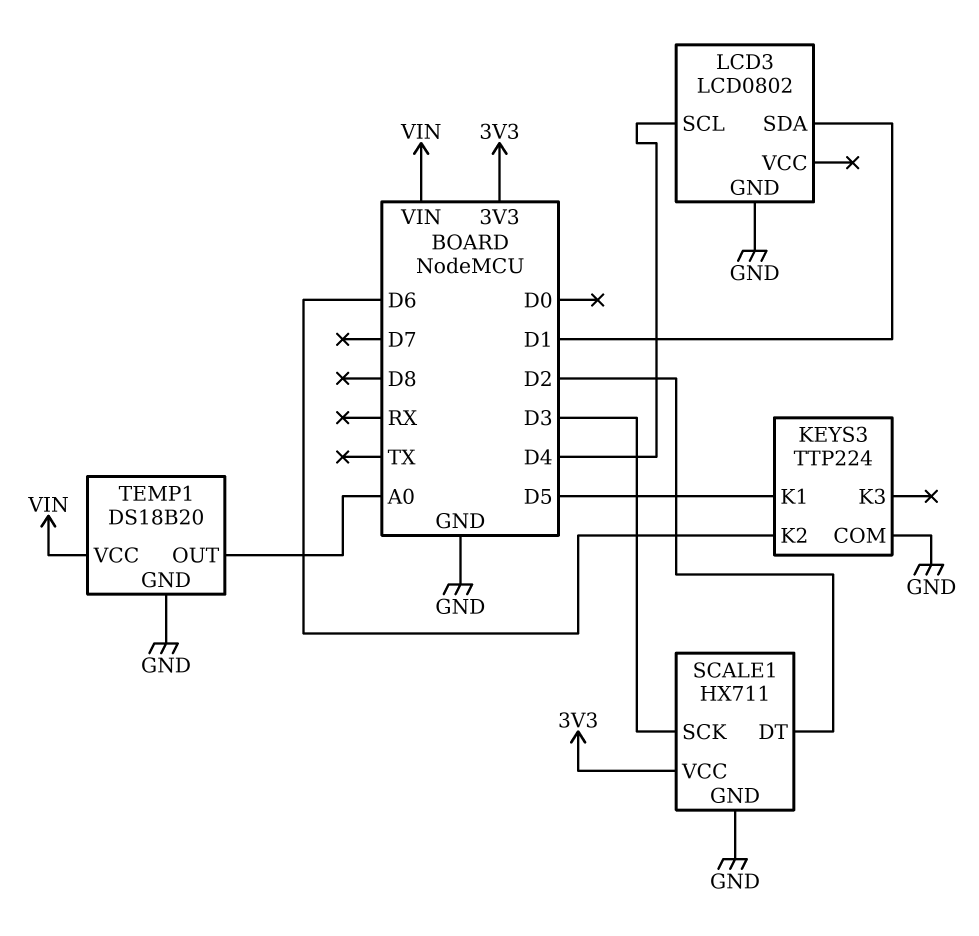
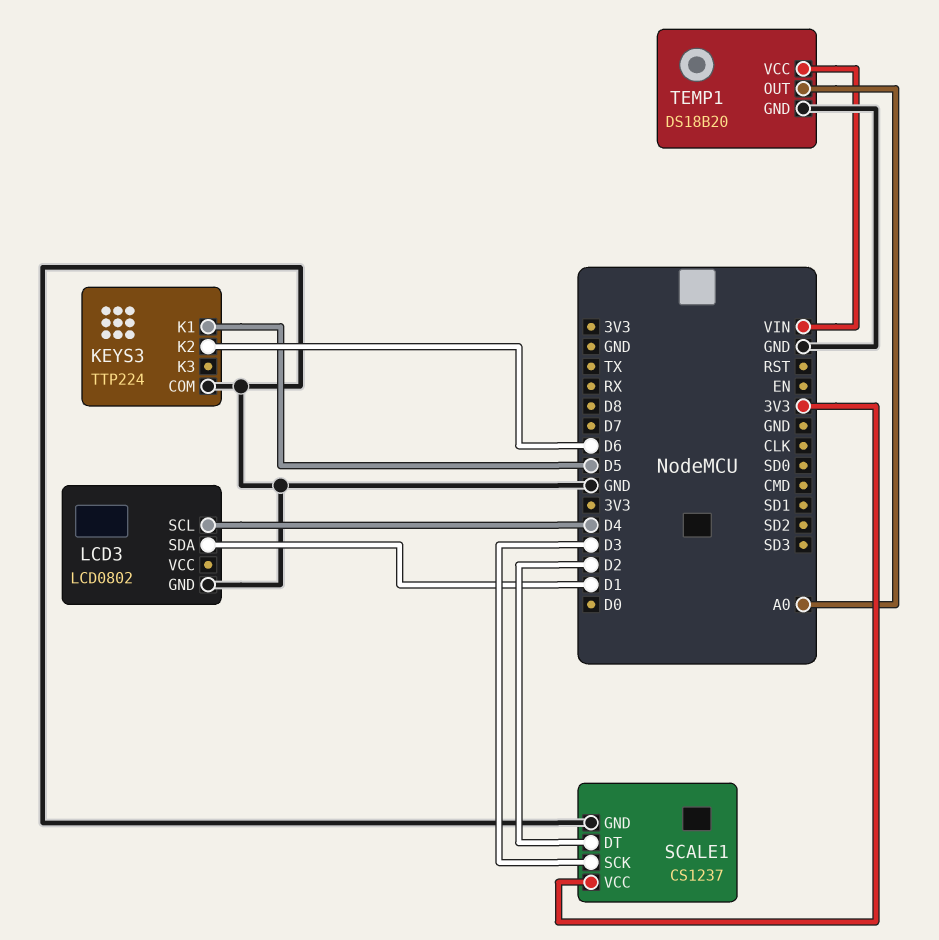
SCALE1: HX711 -> CS1237

